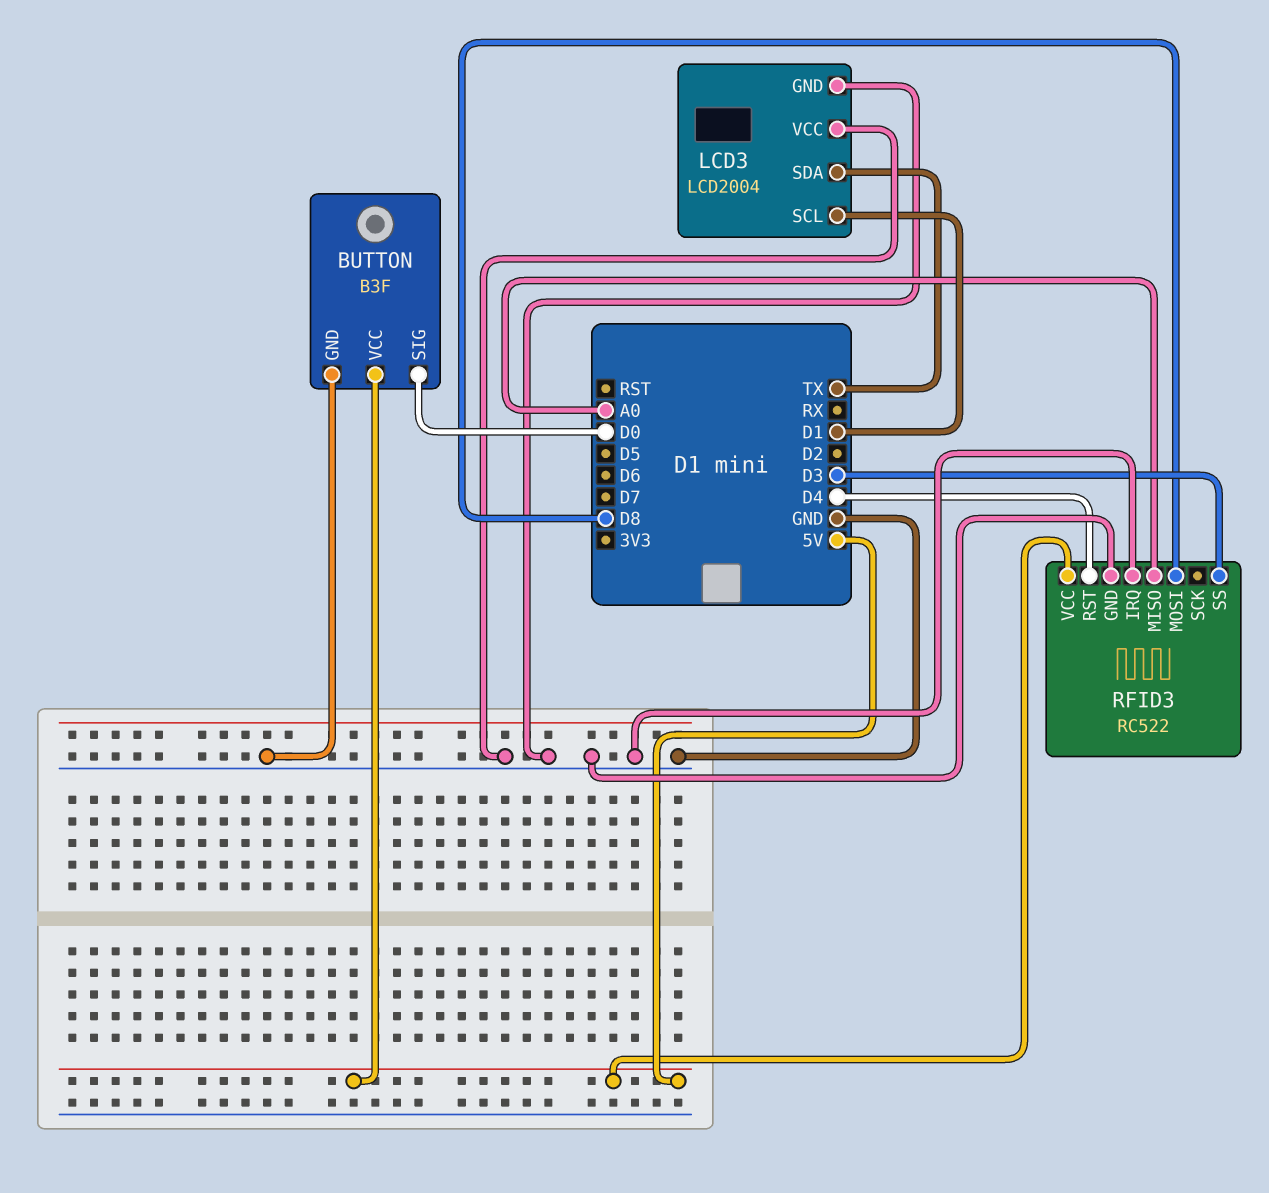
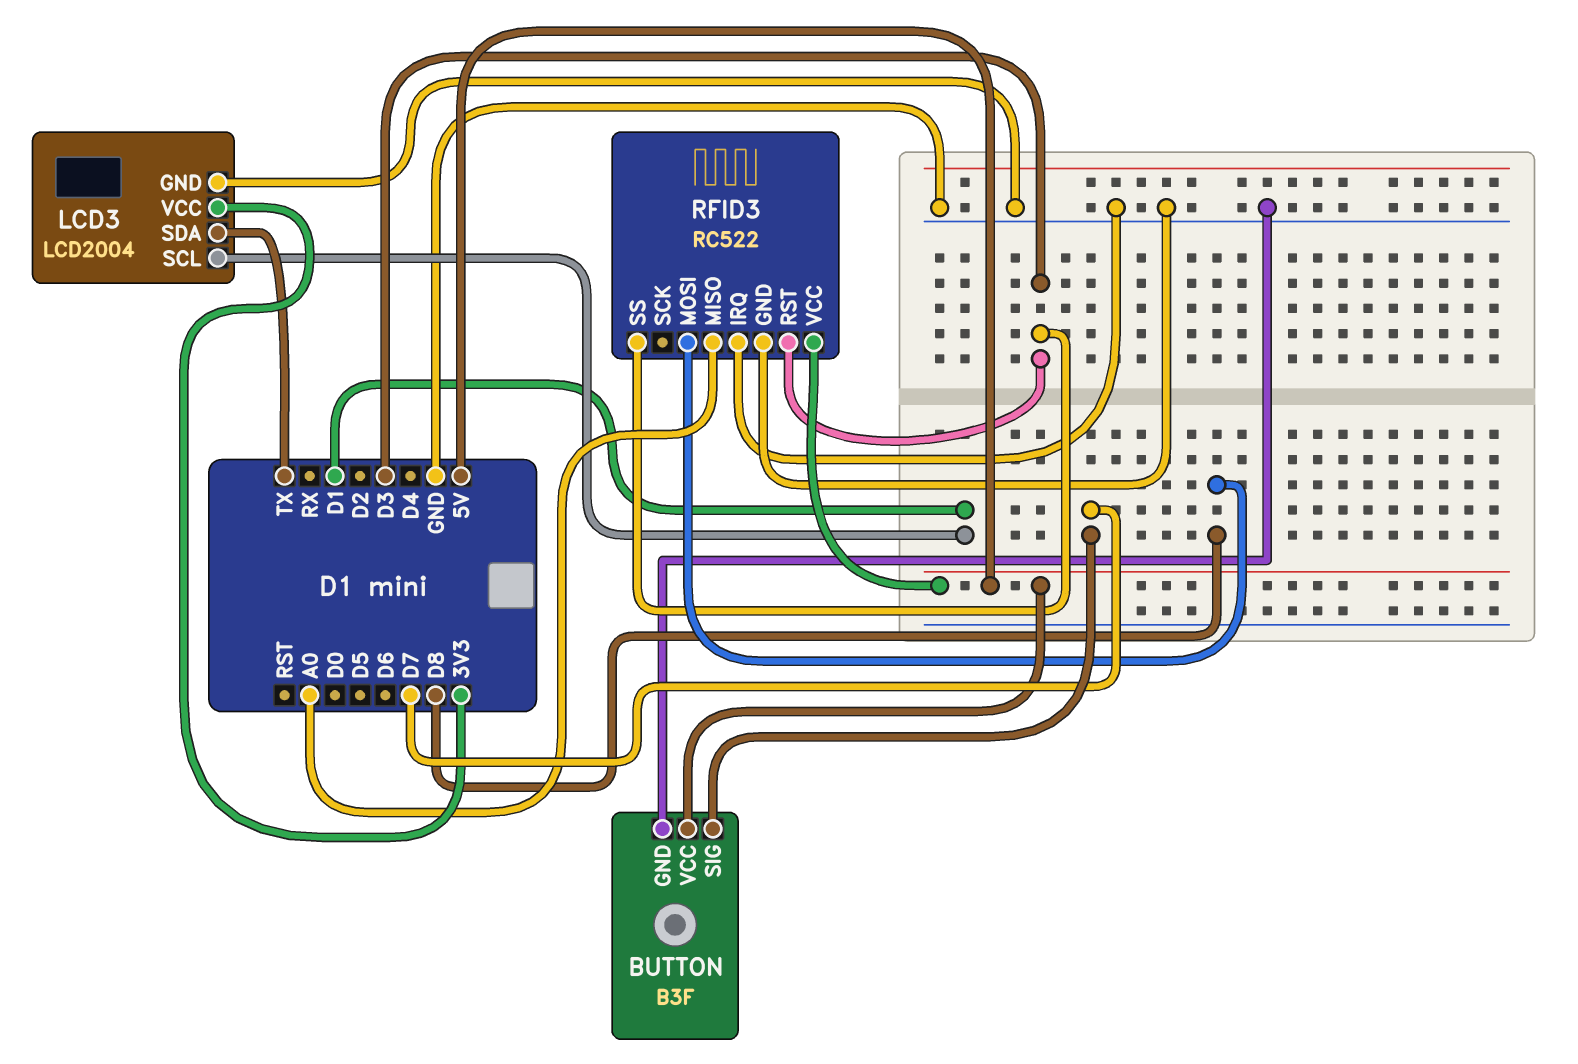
BUTTON pin SIG: D0 -> D7
LCD3 pin VCC: GND -> 3V3
RFID3 pin RST: D4 -> D3

